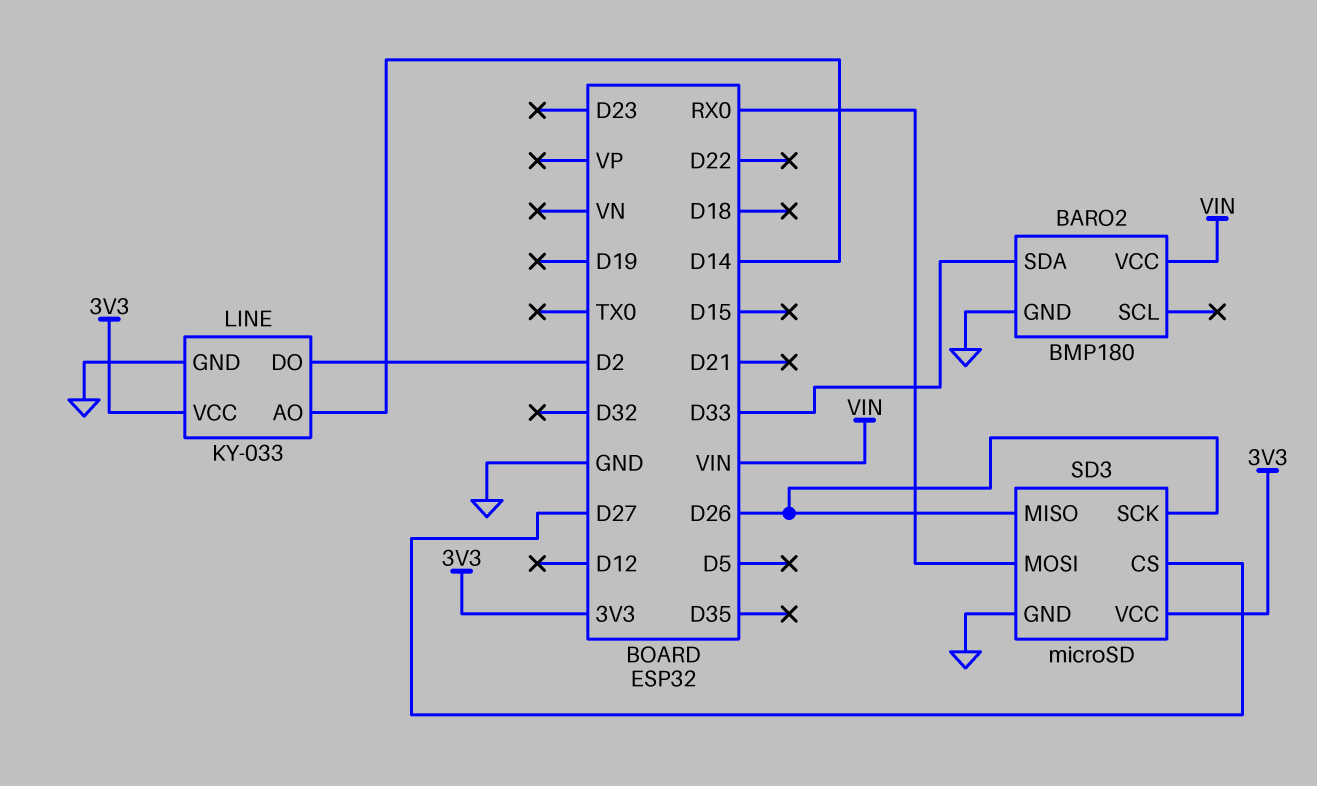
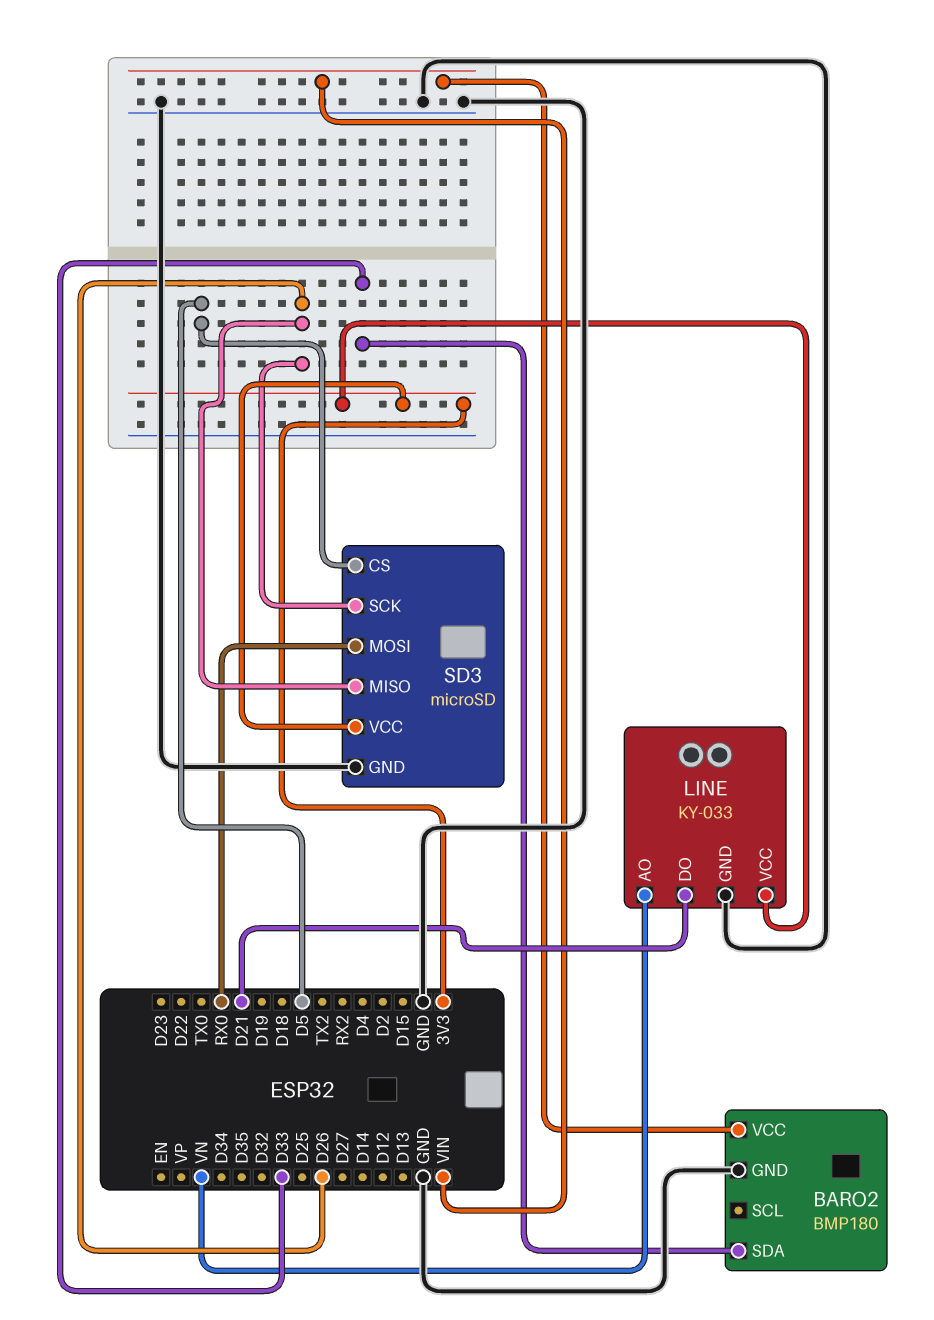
LINE pin AO: D14 -> VN
LINE pin DO: D2 -> D21
SD3 pin CS: D27 -> D5

